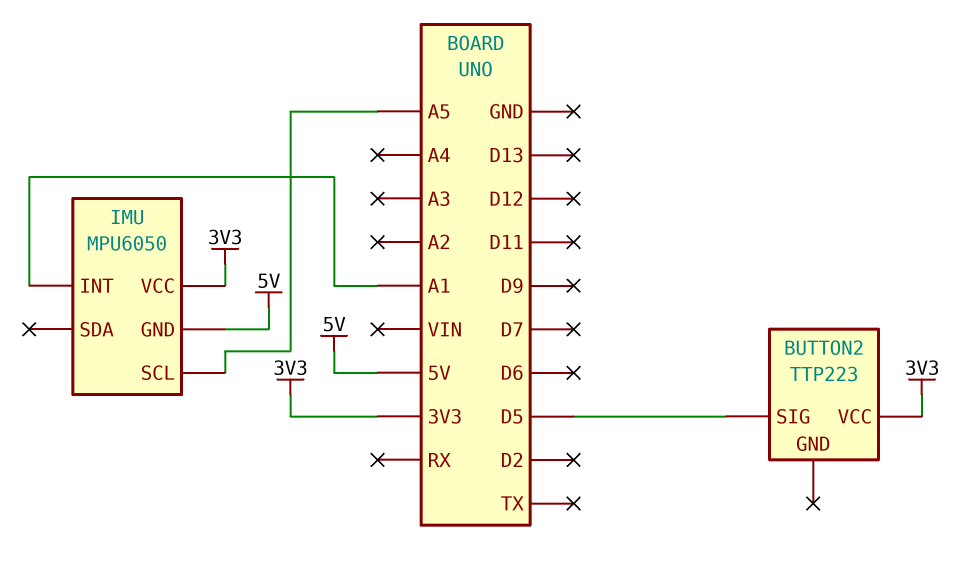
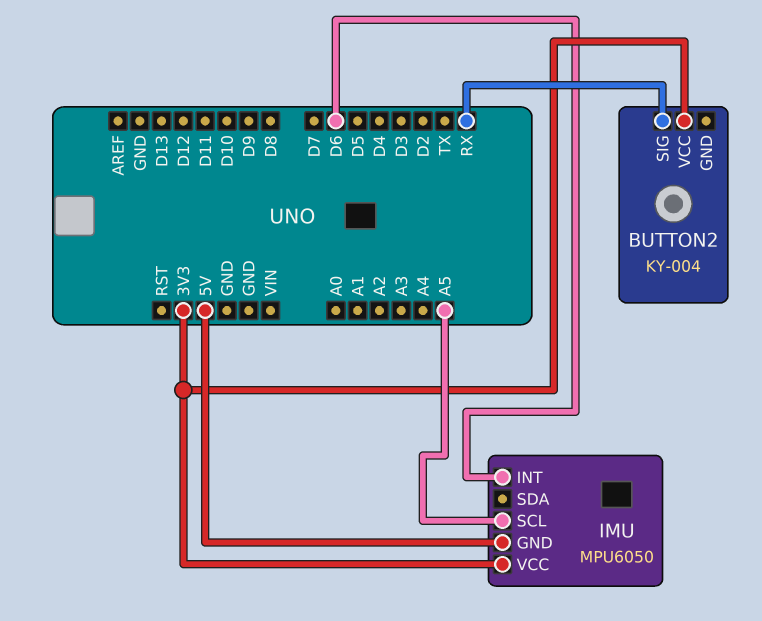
BUTTON2: TTP223 -> KY-004
BUTTON2 pin SIG: D5 -> RX
IMU pin INT: A1 -> D6

